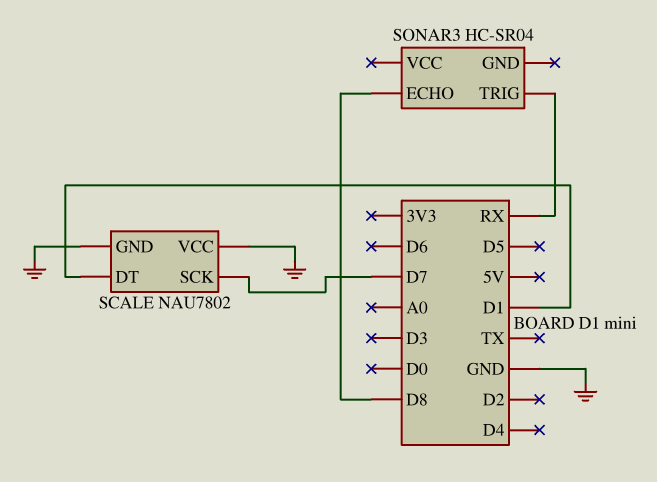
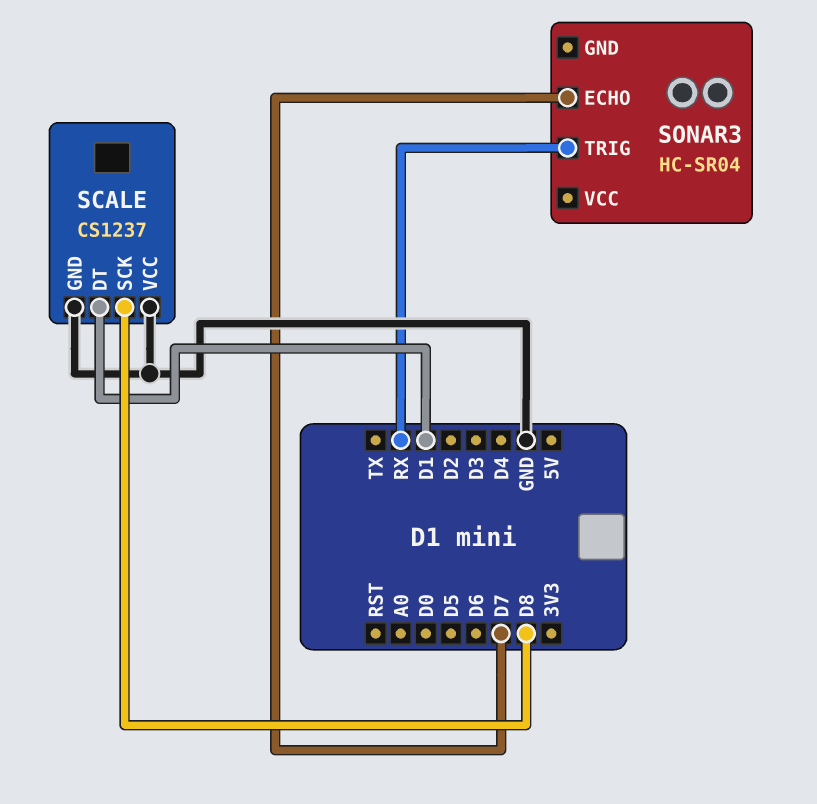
SCALE: NAU7802 -> CS1237
SCALE pin SCK: D7 -> D8
SONAR3 pin ECHO: D8 -> D7

